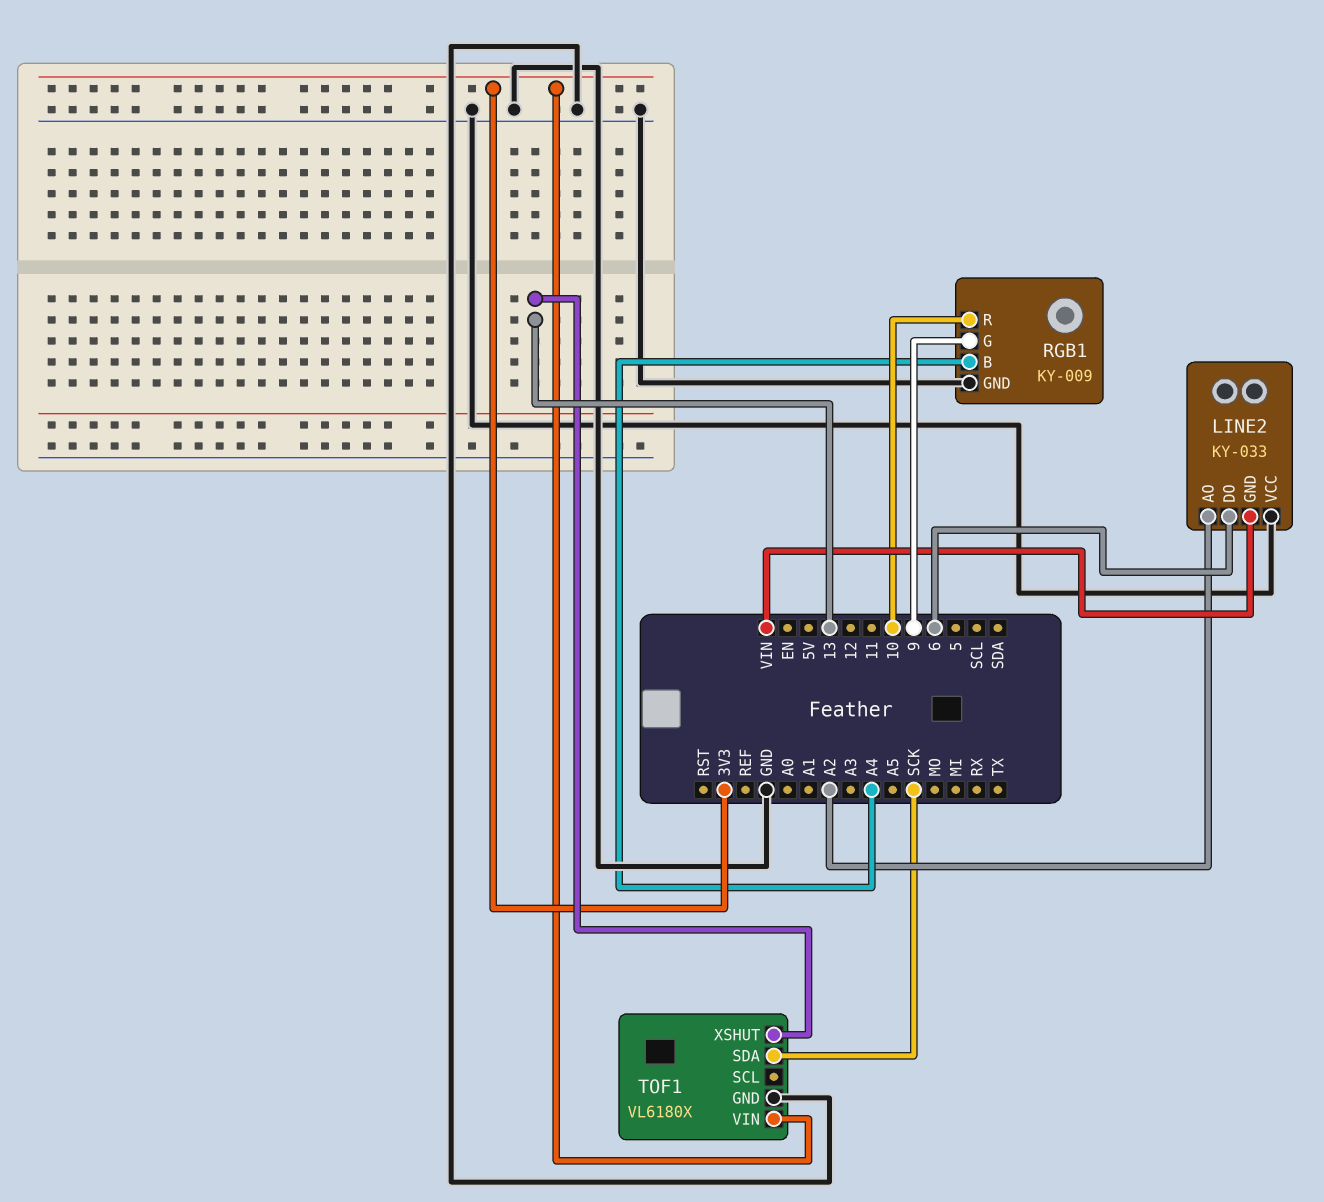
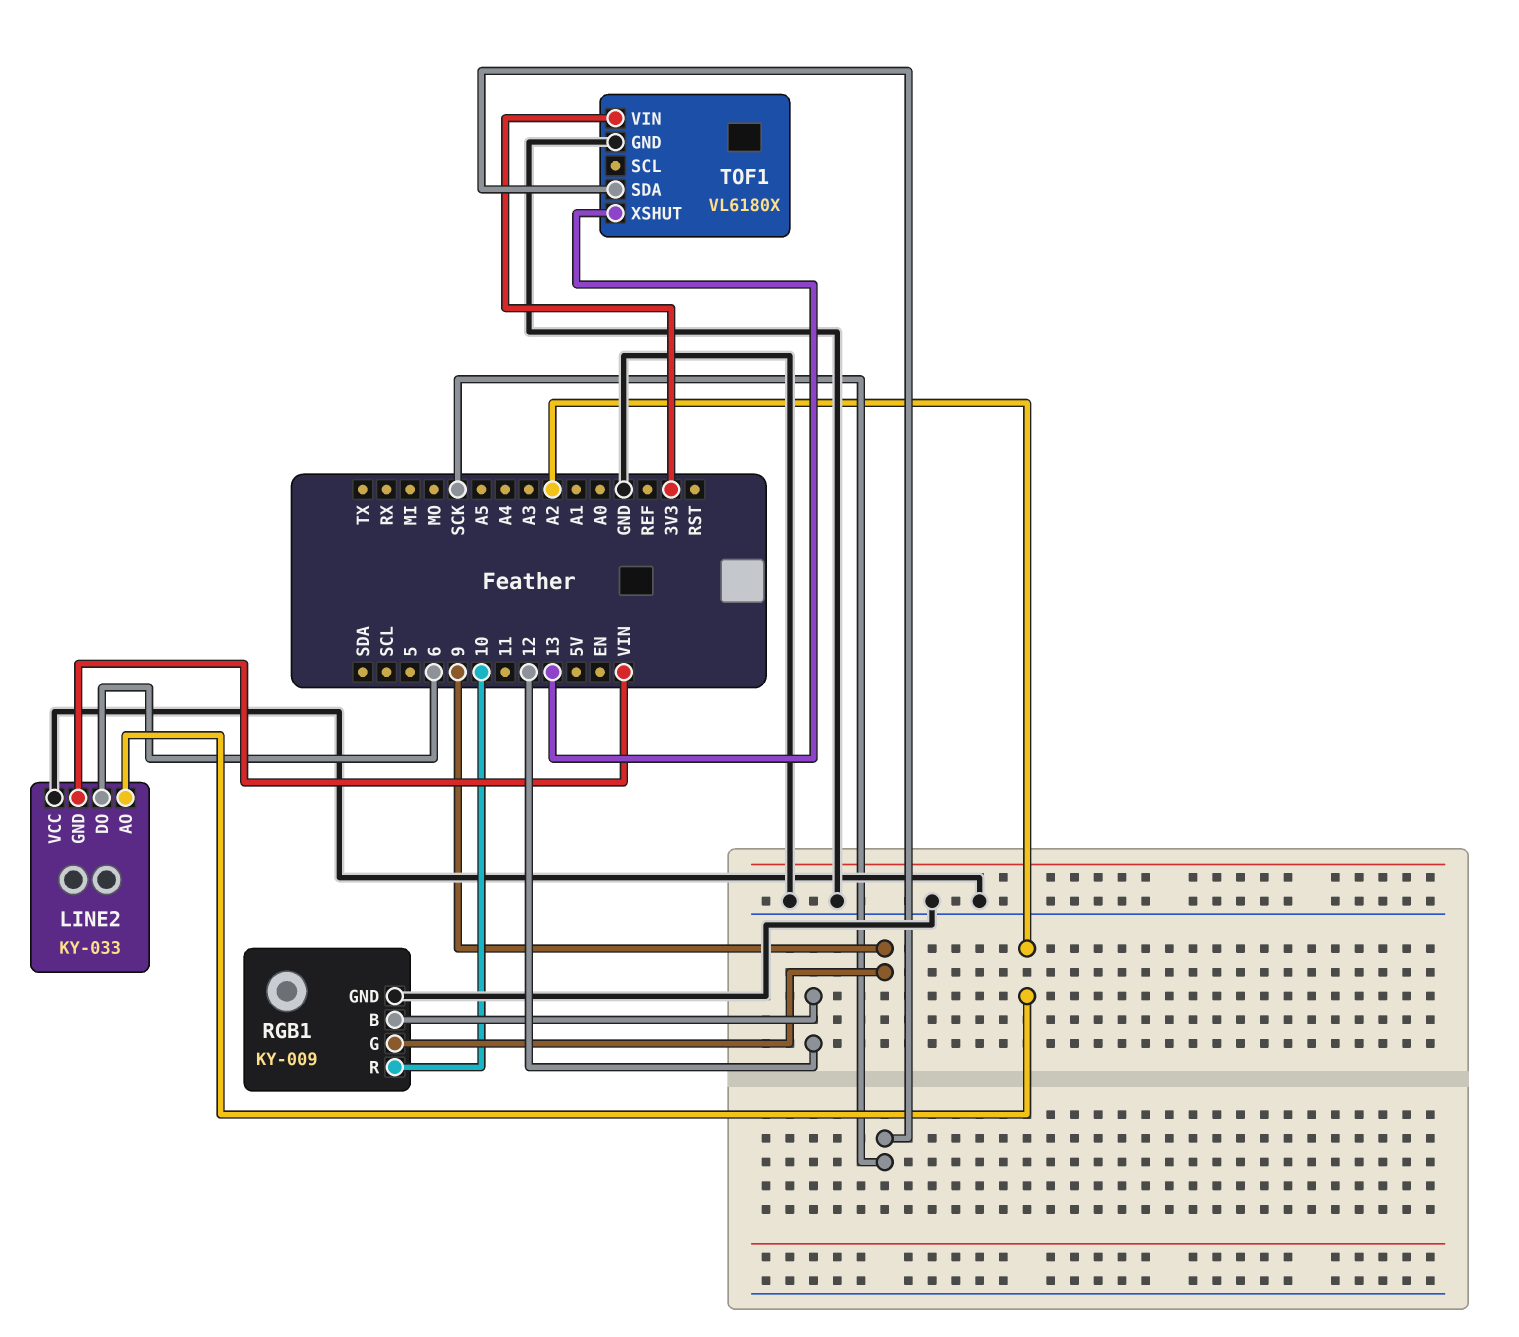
RGB1 pin B: A4 -> 12

